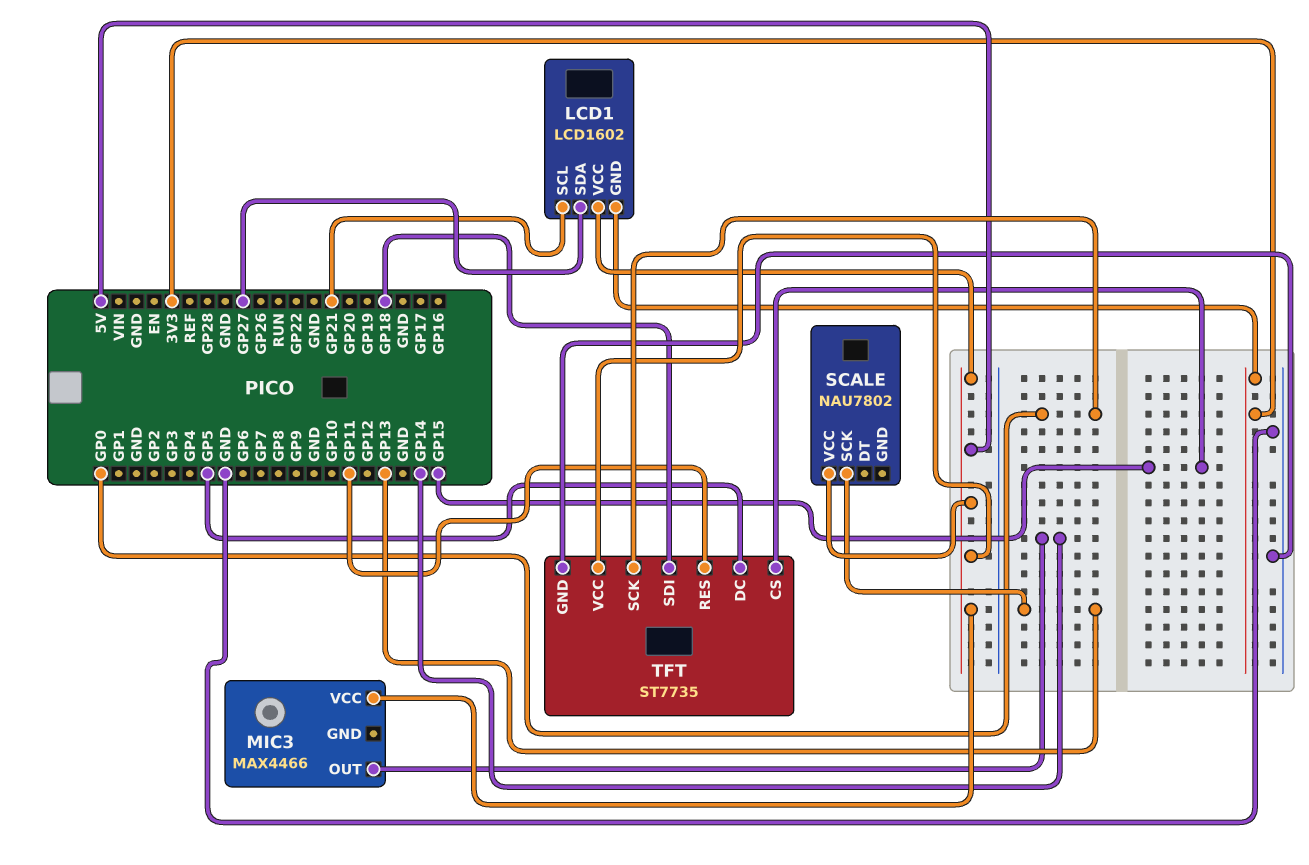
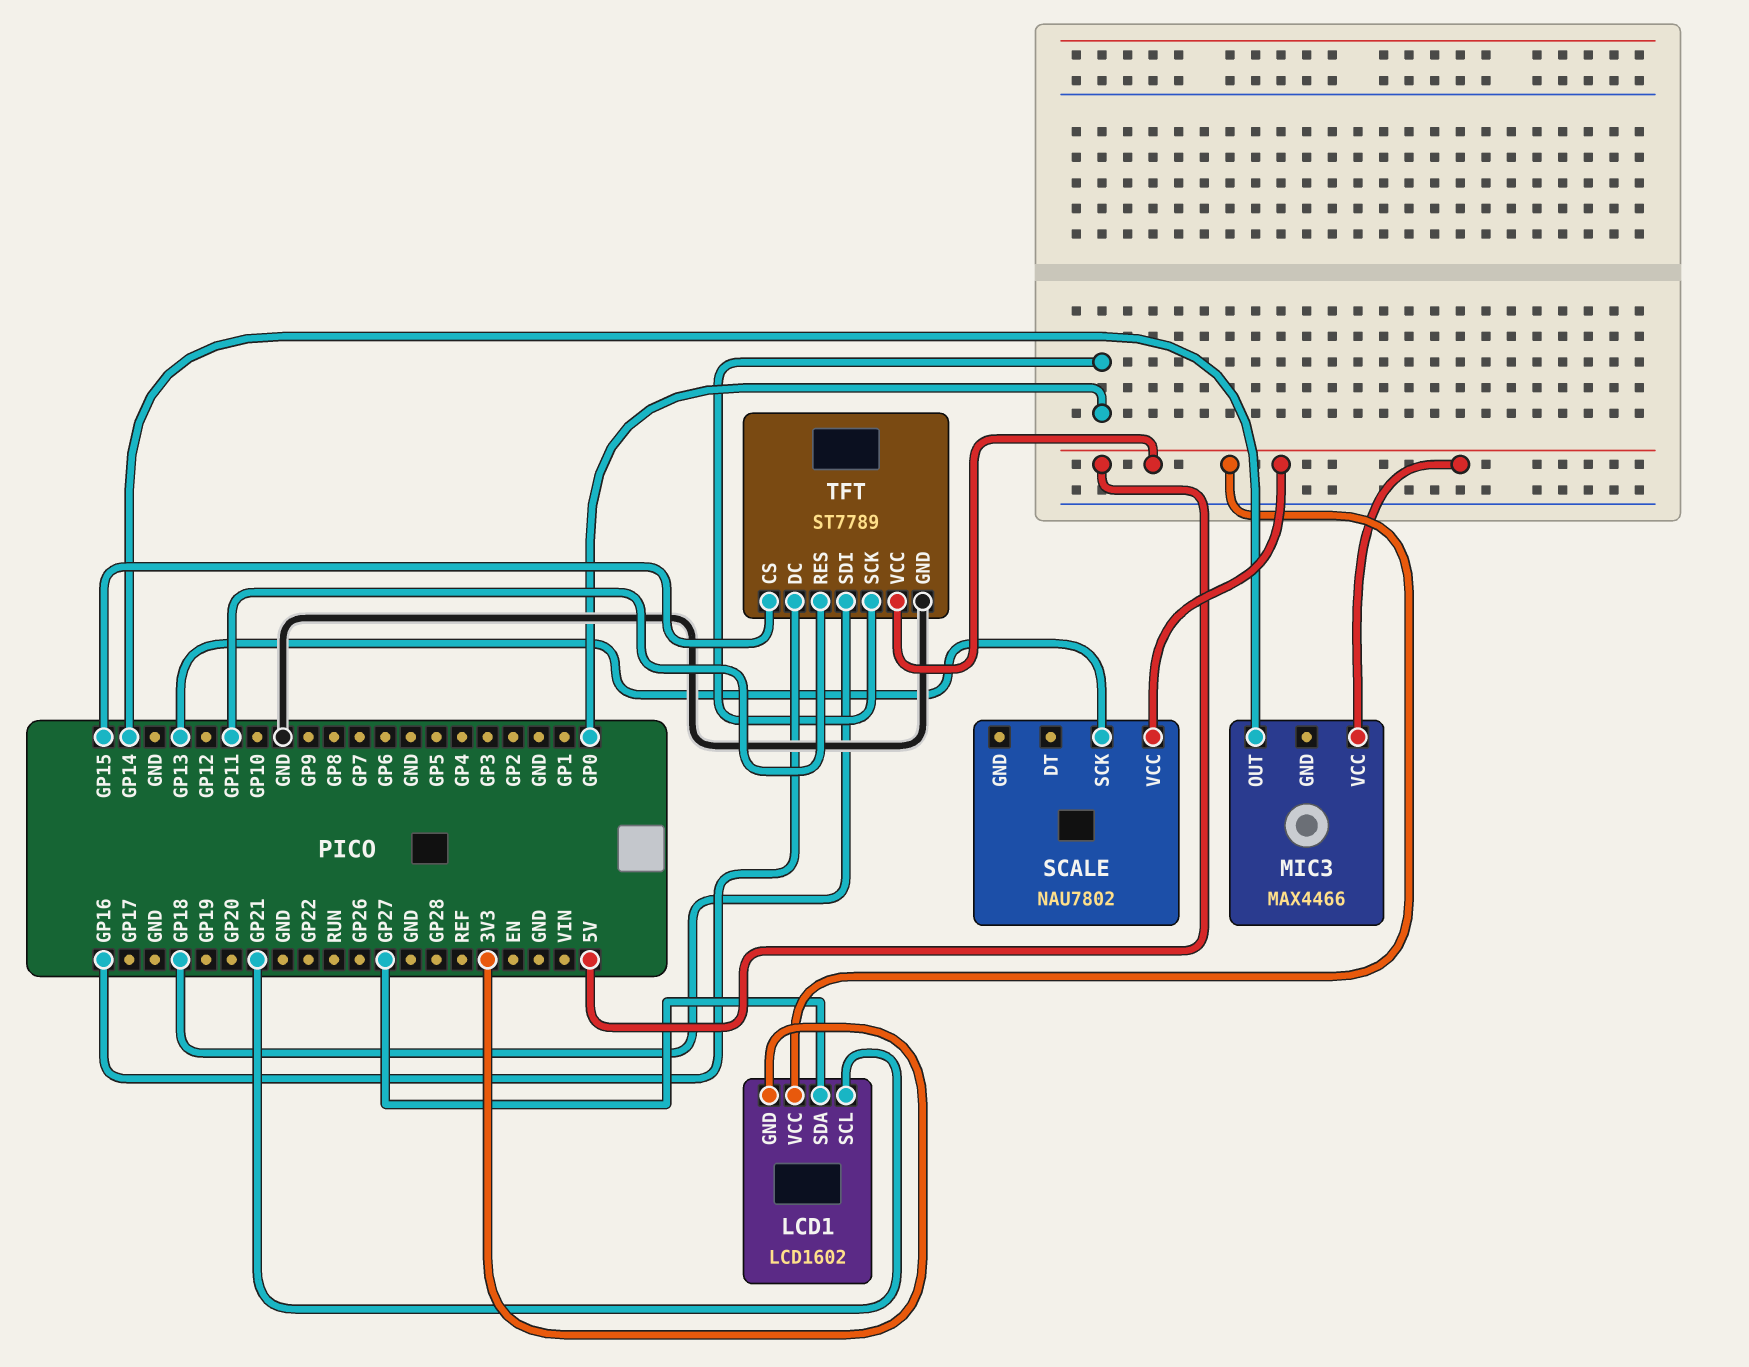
TFT: ST7735 -> ST7789
TFT pin DC: GP5 -> GP16

